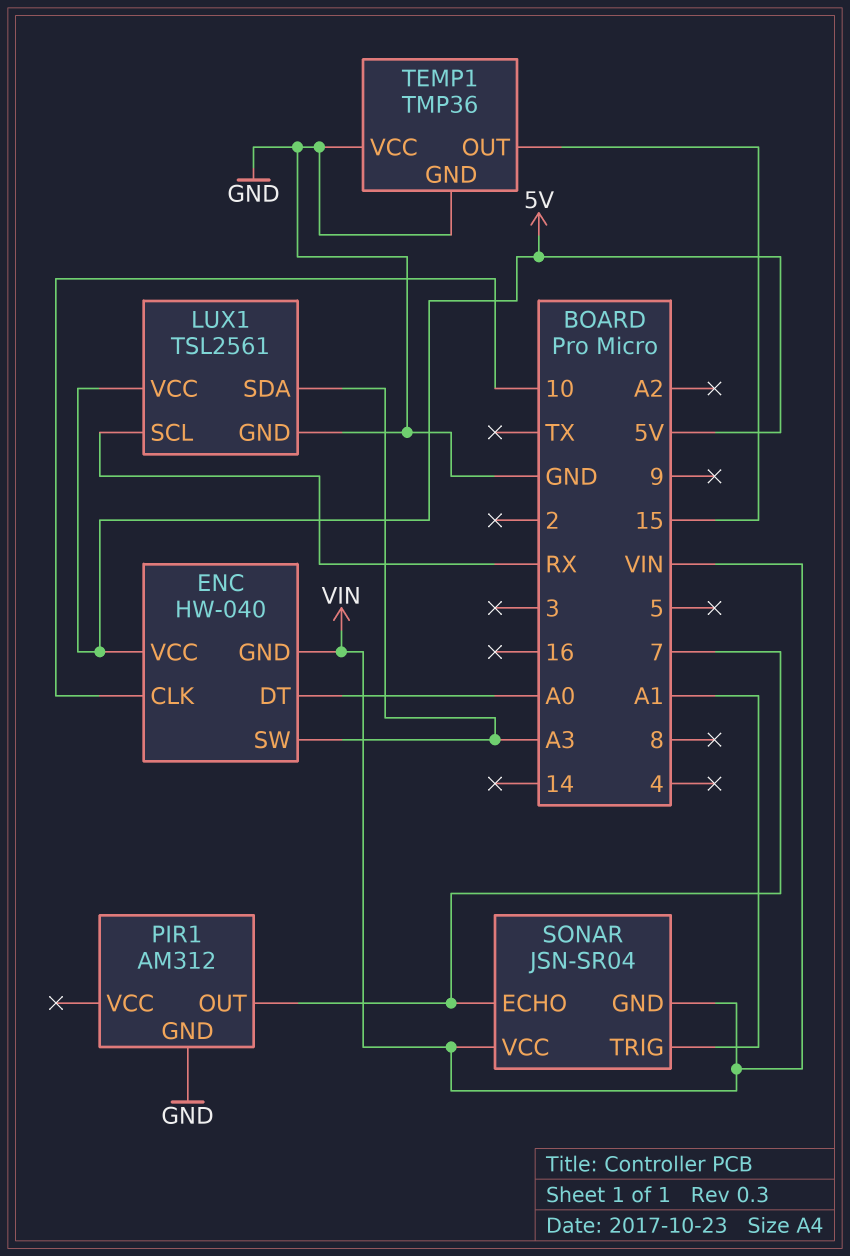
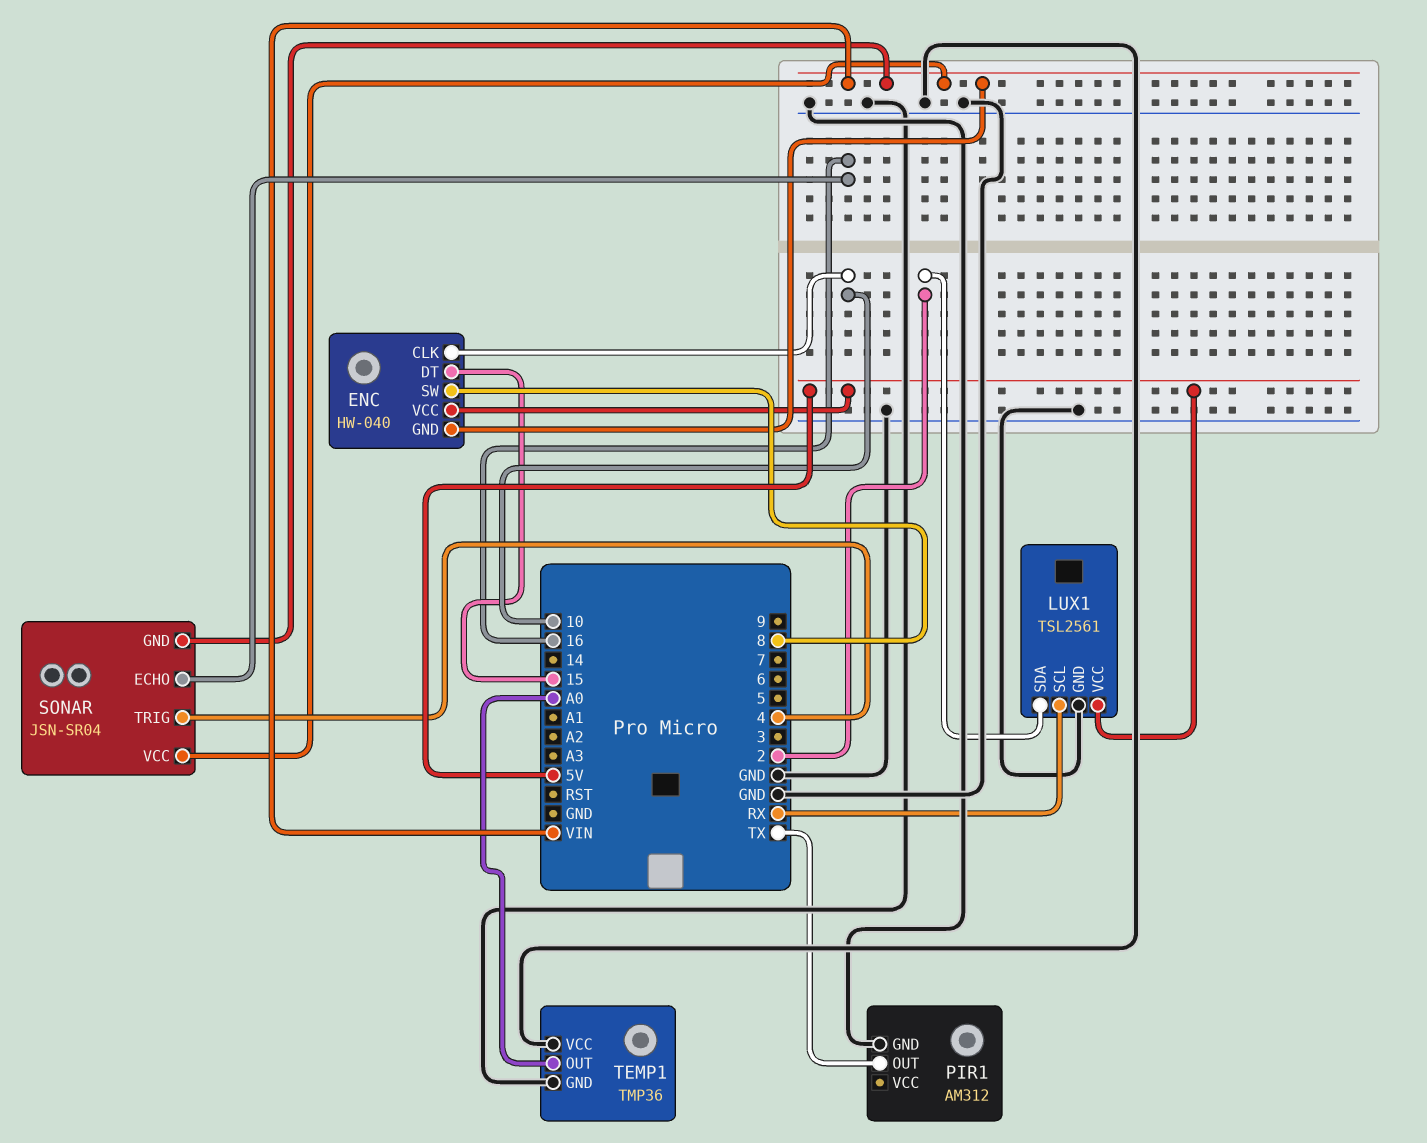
ENC pin DT: A0 -> 15
ENC pin SW: A3 -> 8
LUX1 pin SDA: A3 -> 2
PIR1 pin OUT: 7 -> TX
SONAR pin ECHO: 7 -> 16
SONAR pin TRIG: A1 -> 4
TEMP1 pin OUT: 15 -> A0

